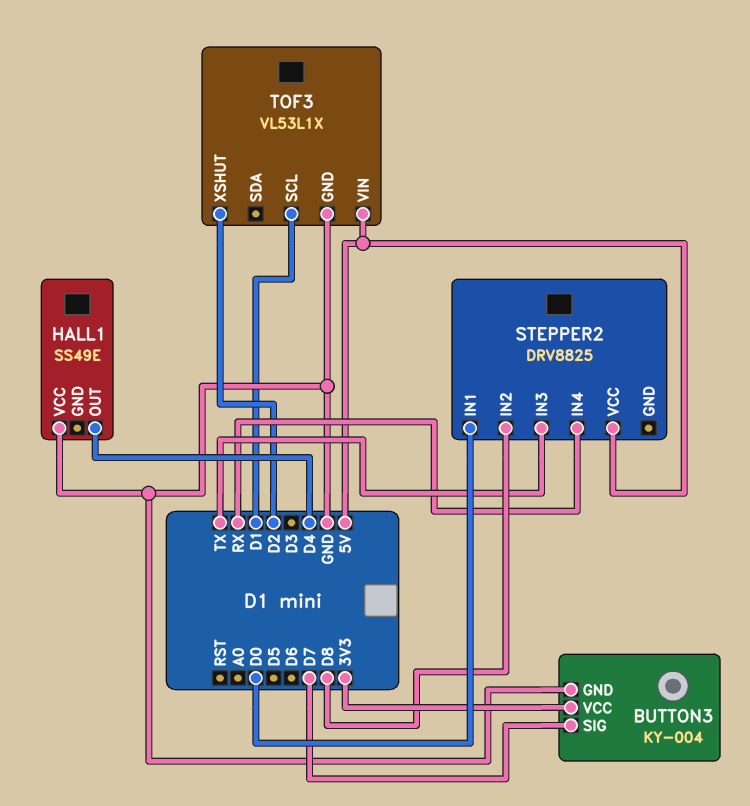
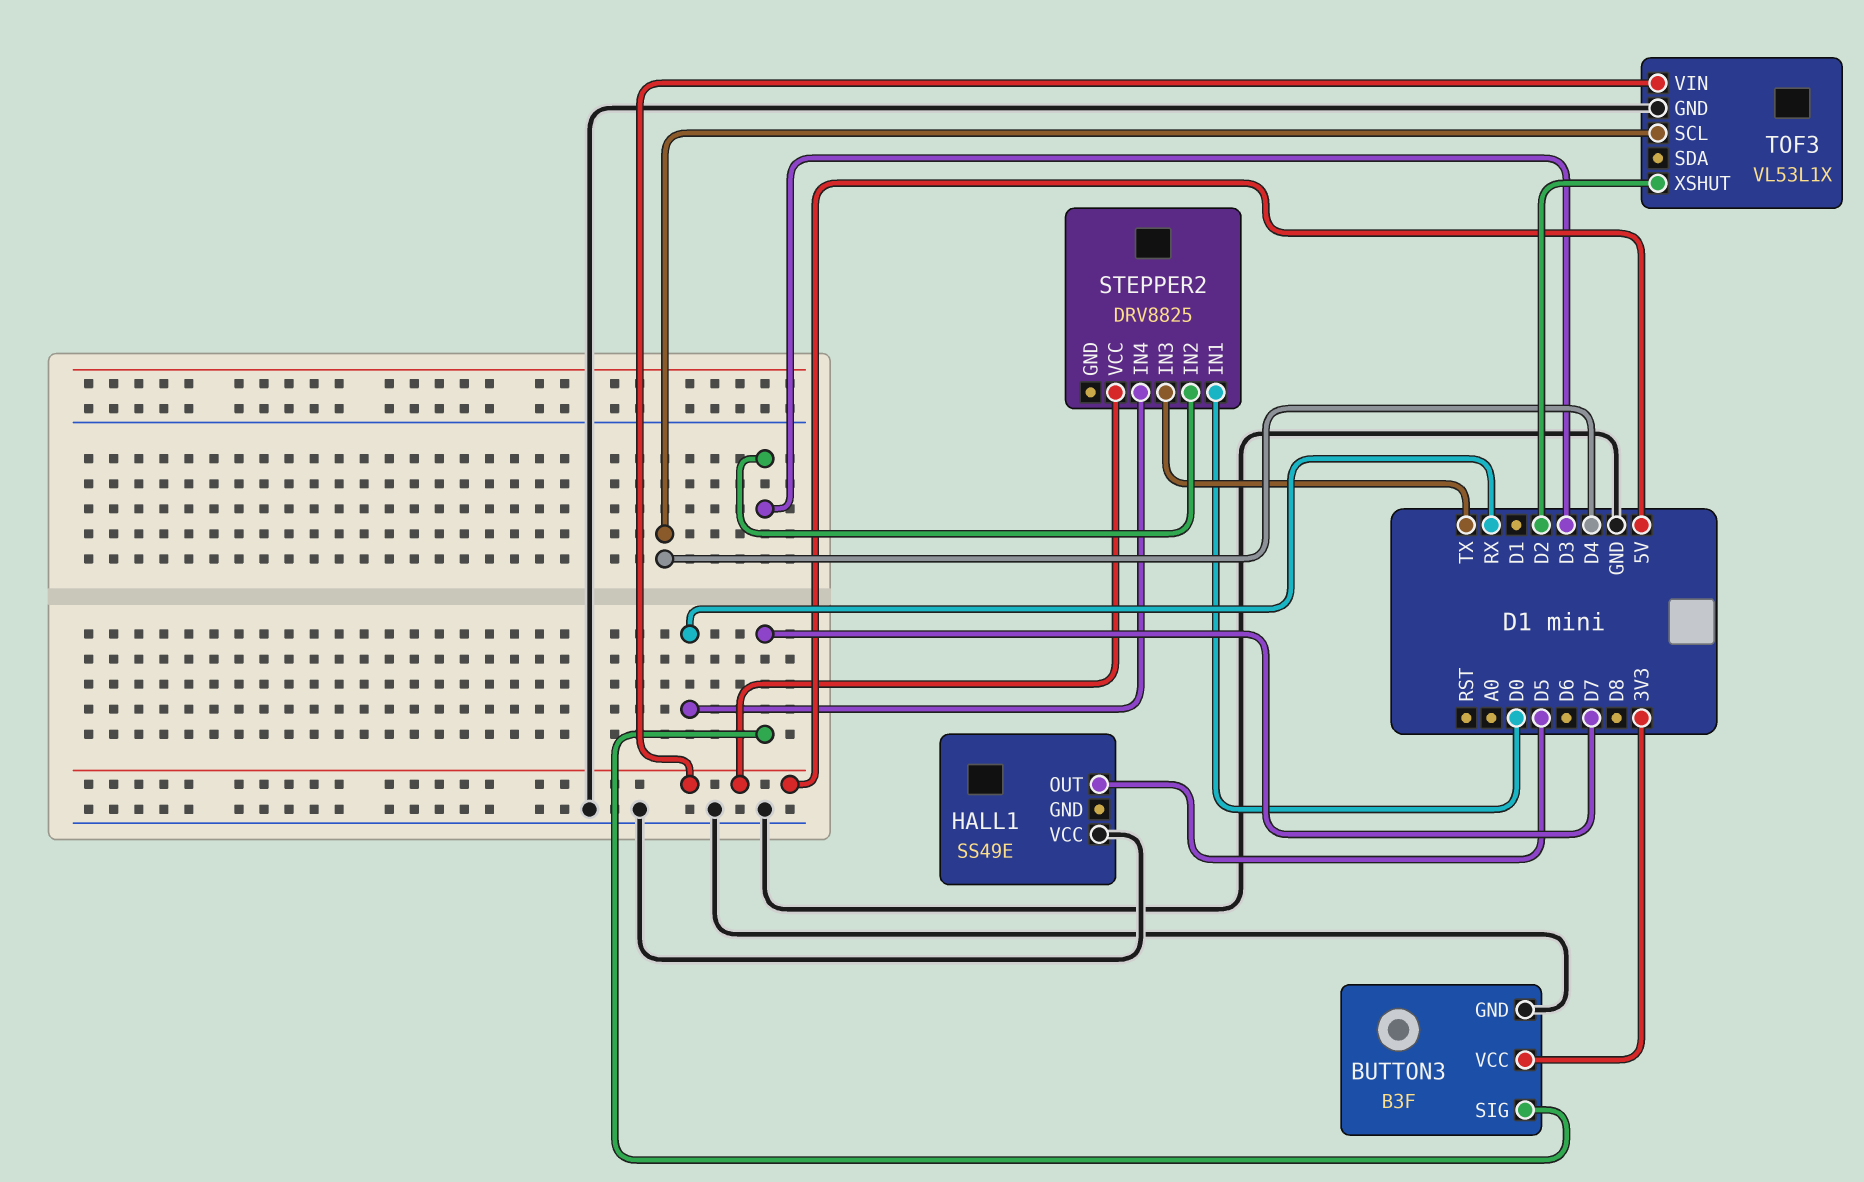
BUTTON3: KY-004 -> B3F
HALL1 pin OUT: D4 -> D5
STEPPER2 pin IN2: D8 -> D3
TOF3 pin SCL: D1 -> D4

